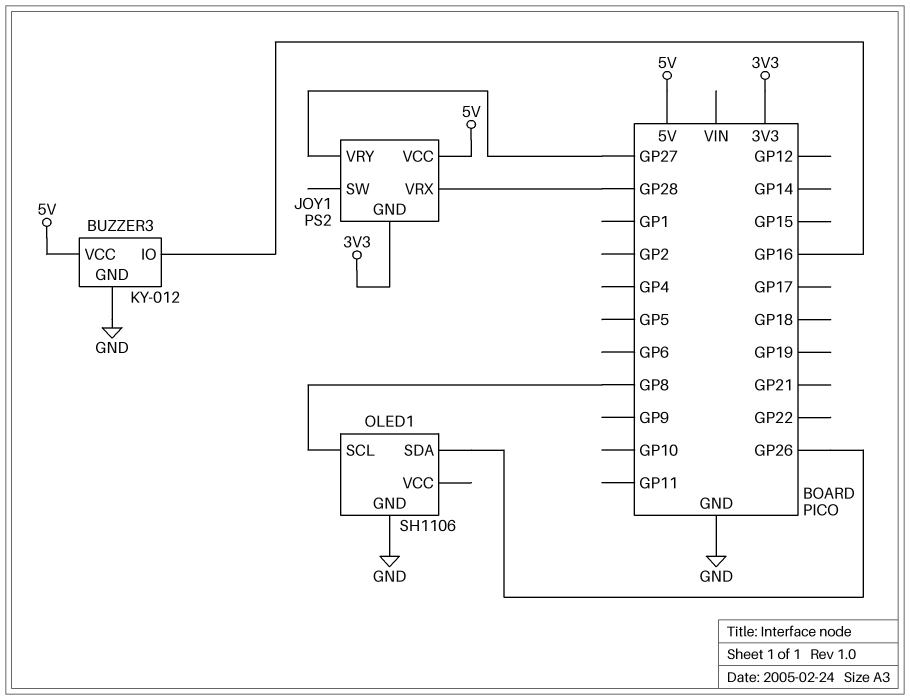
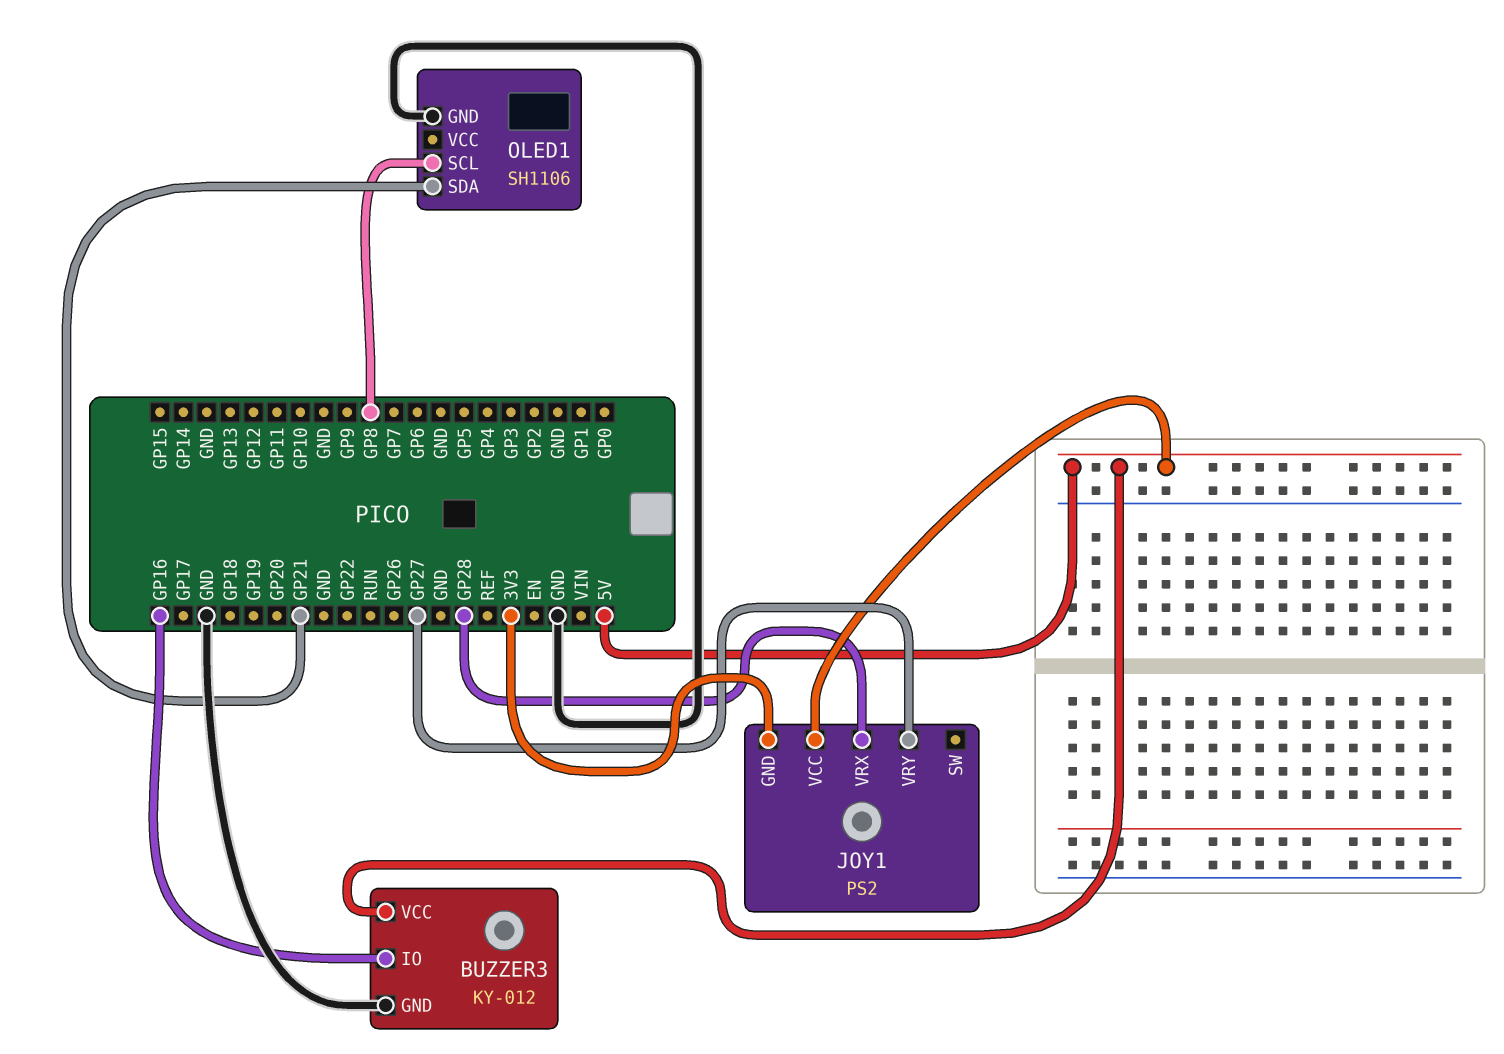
OLED1 pin SDA: GP26 -> GP21

